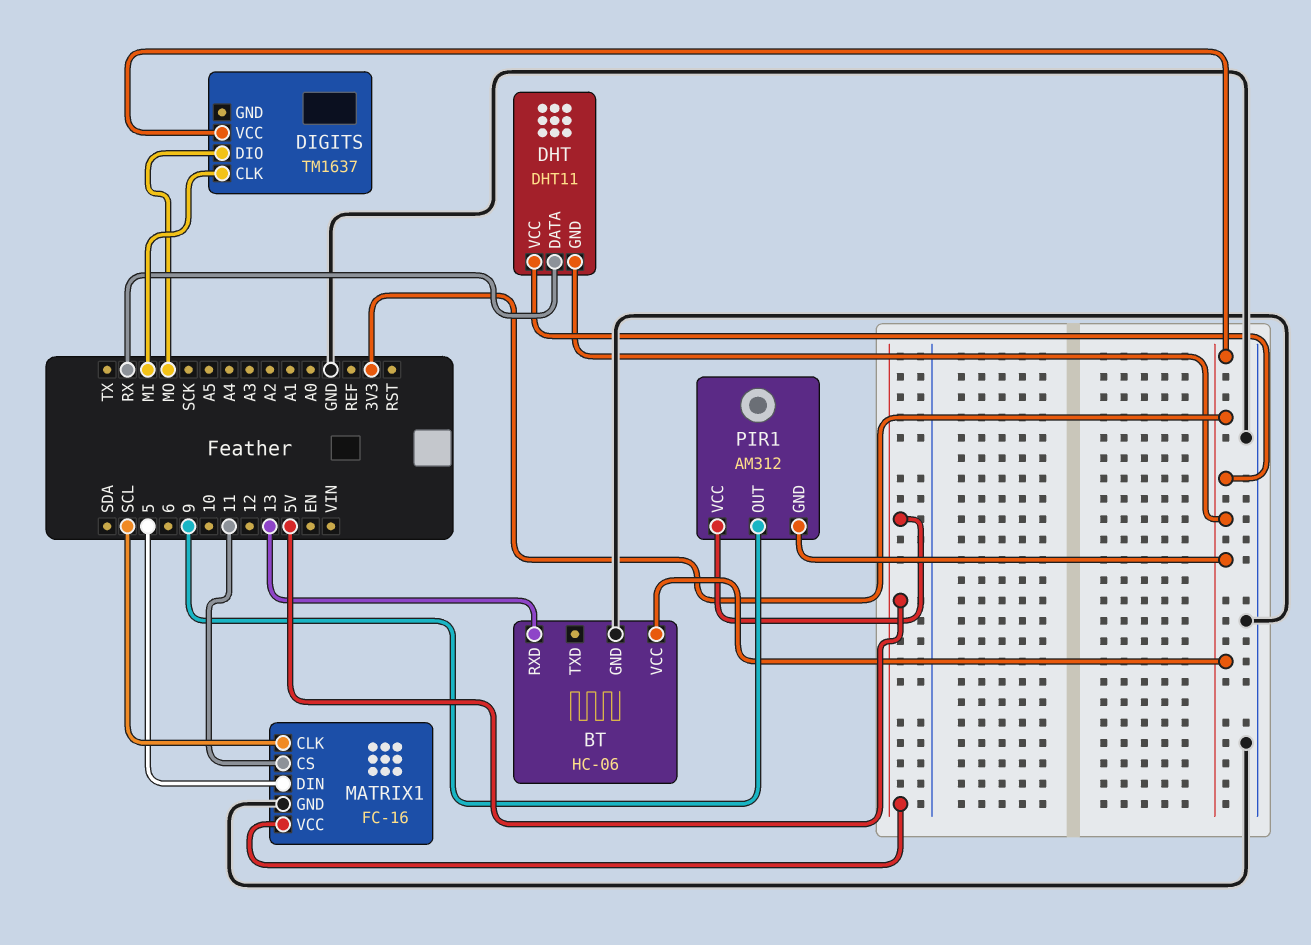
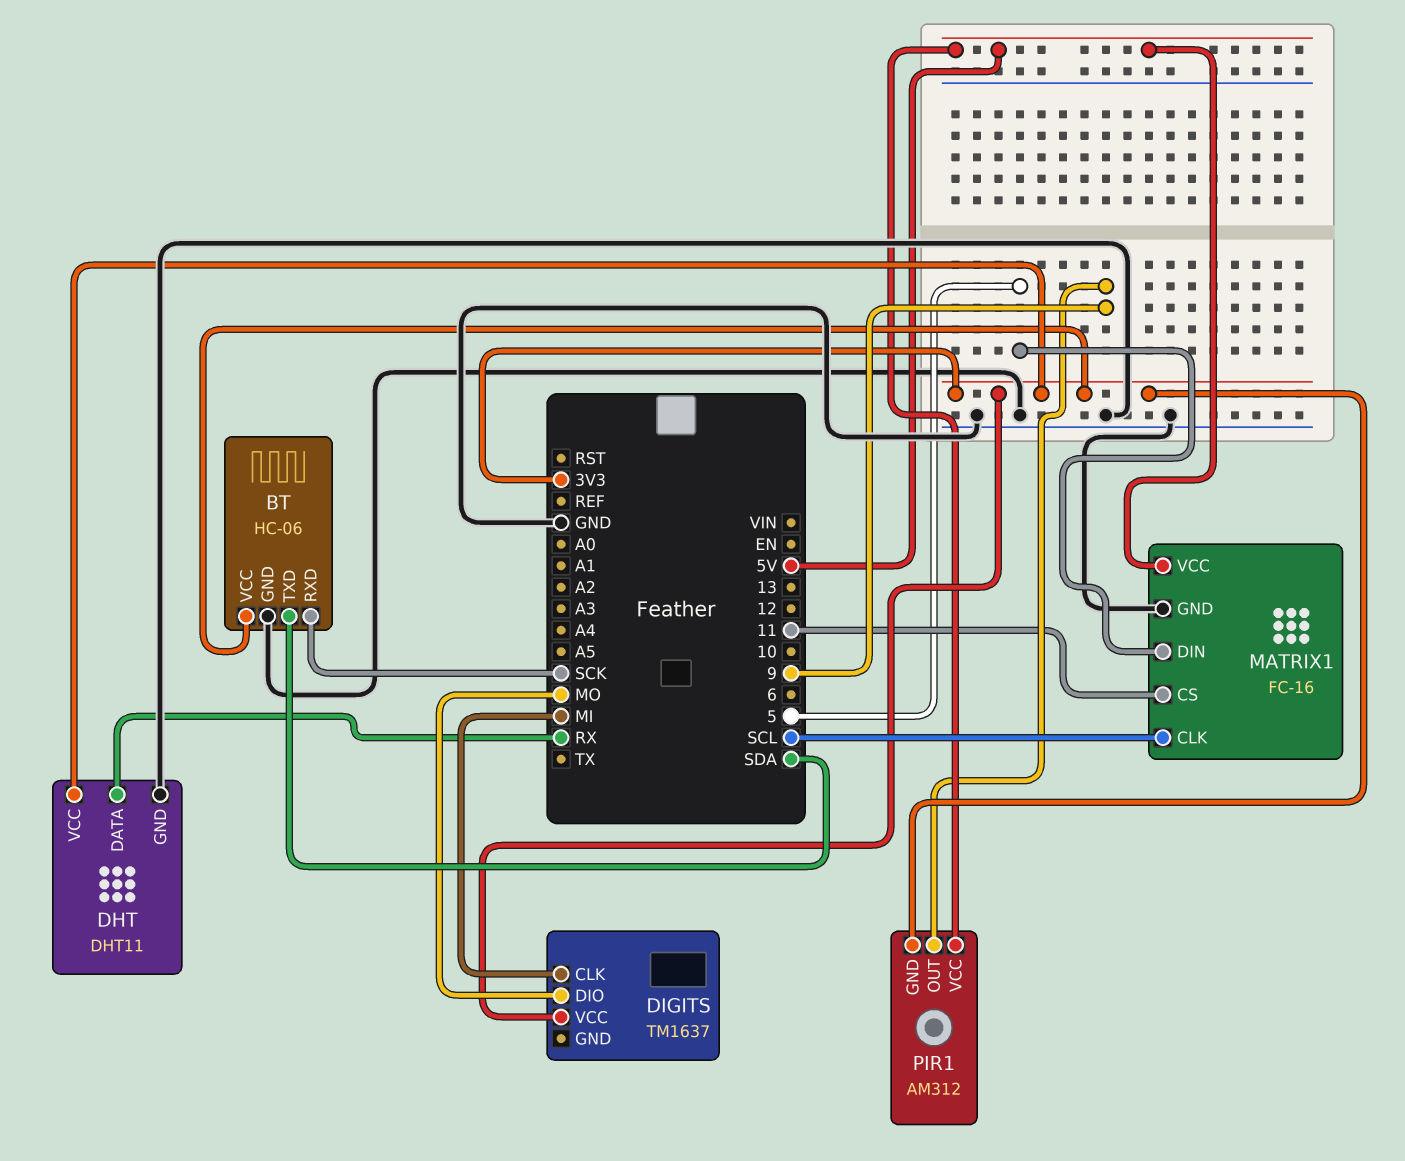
BT pin RXD: 13 -> SCK
BT pin TXD: none -> SDA
DHT pin GND: 3V3 -> GND

